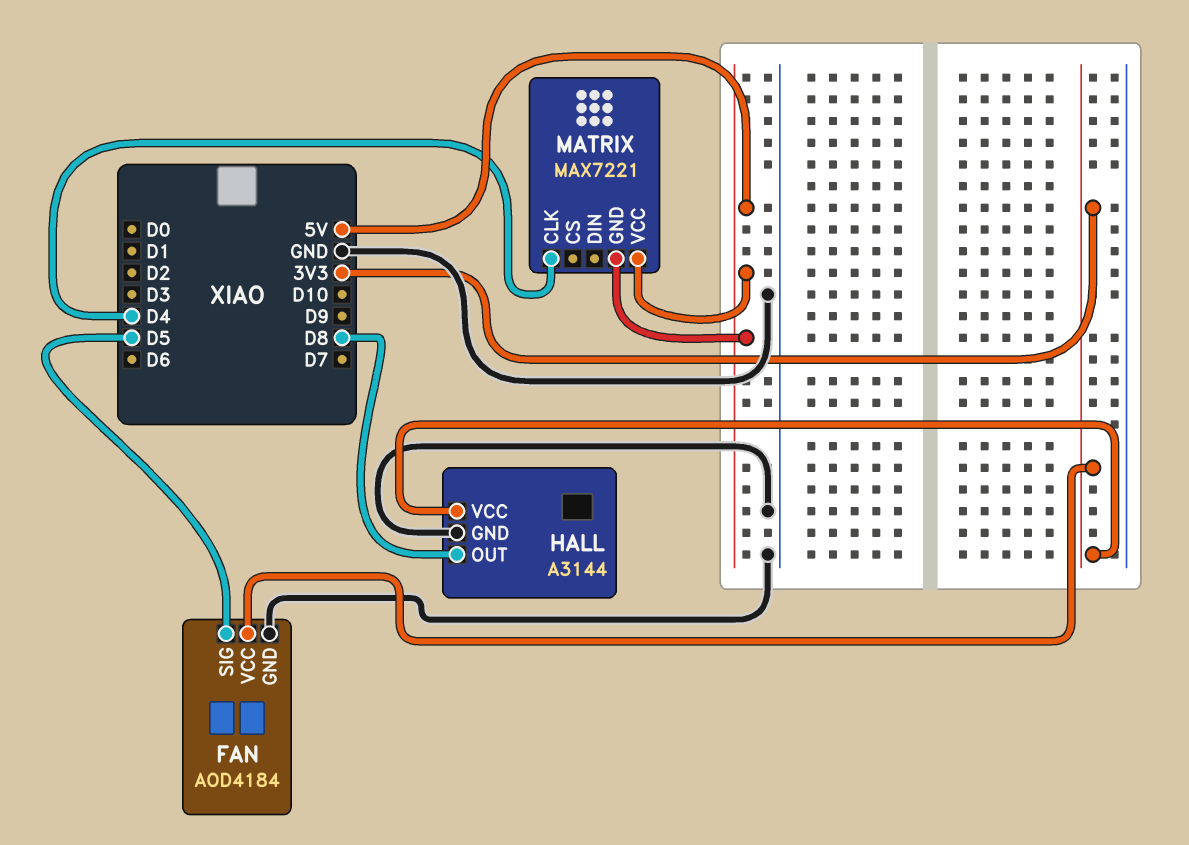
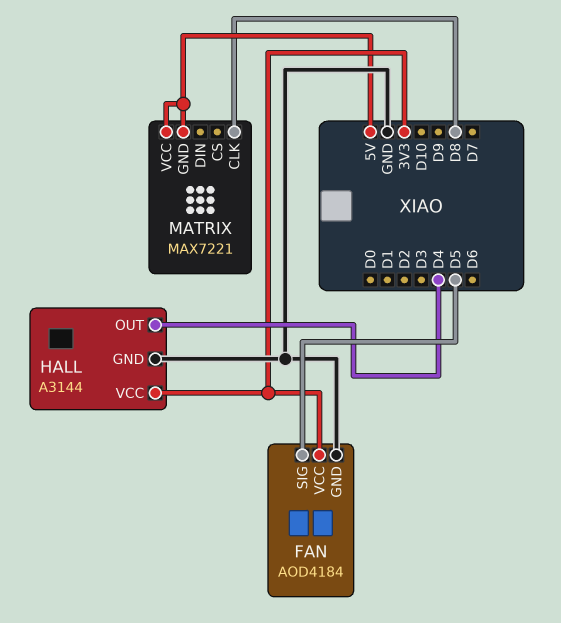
HALL pin OUT: D8 -> D4
MATRIX pin CLK: D4 -> D8

